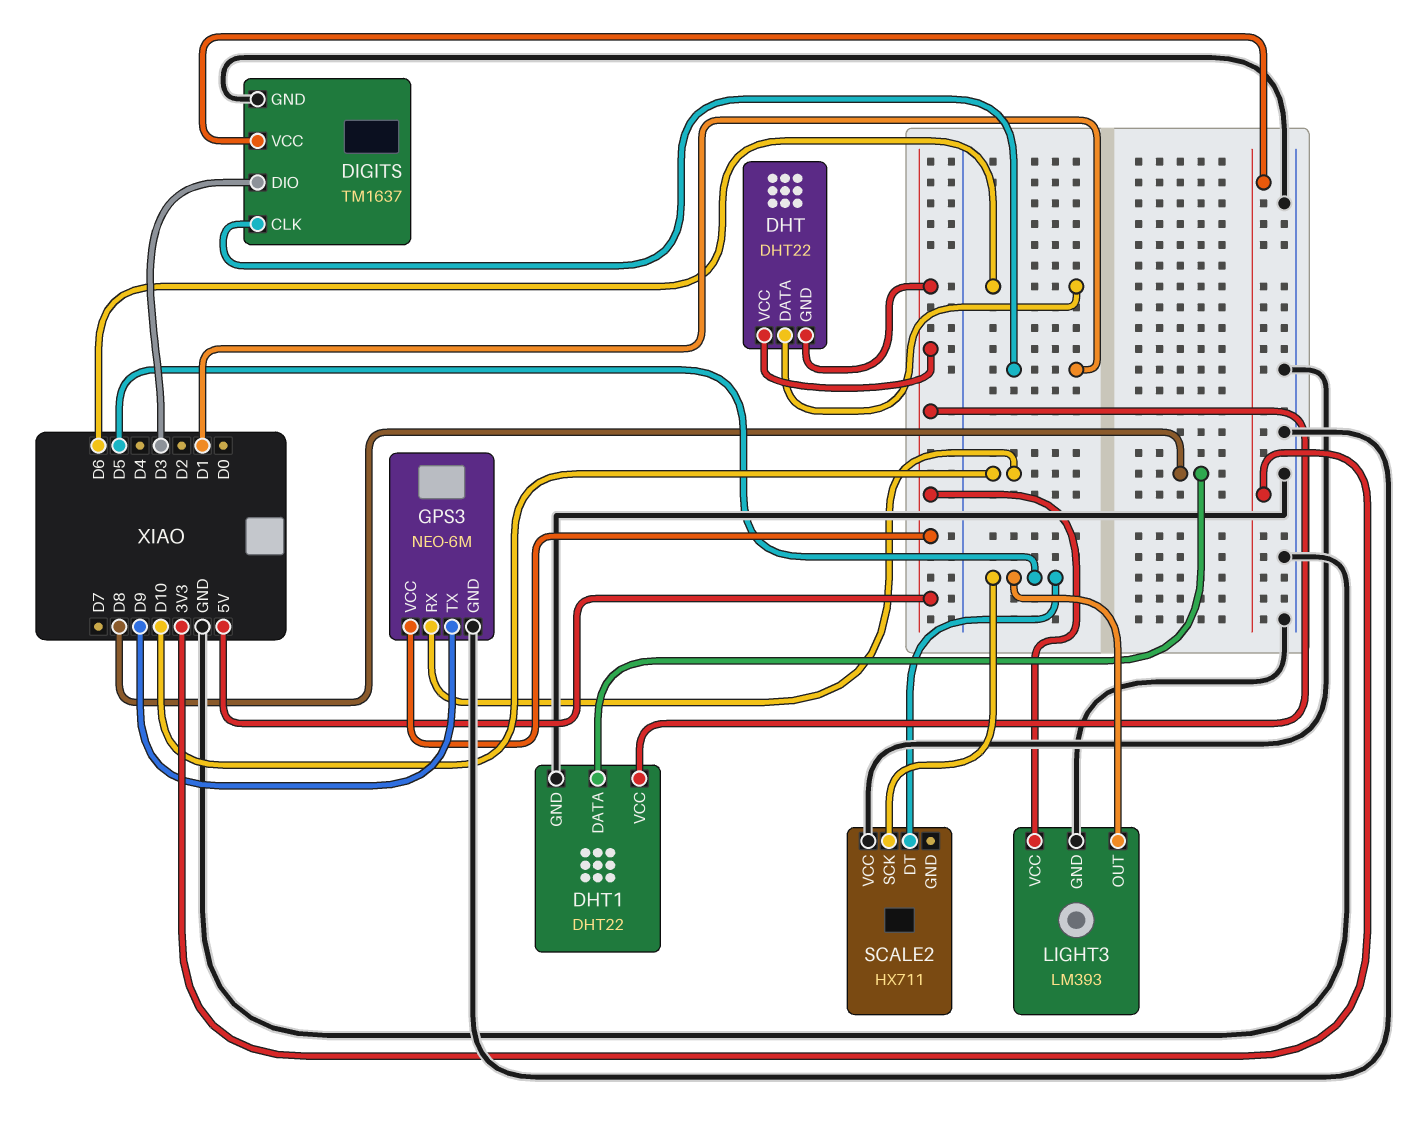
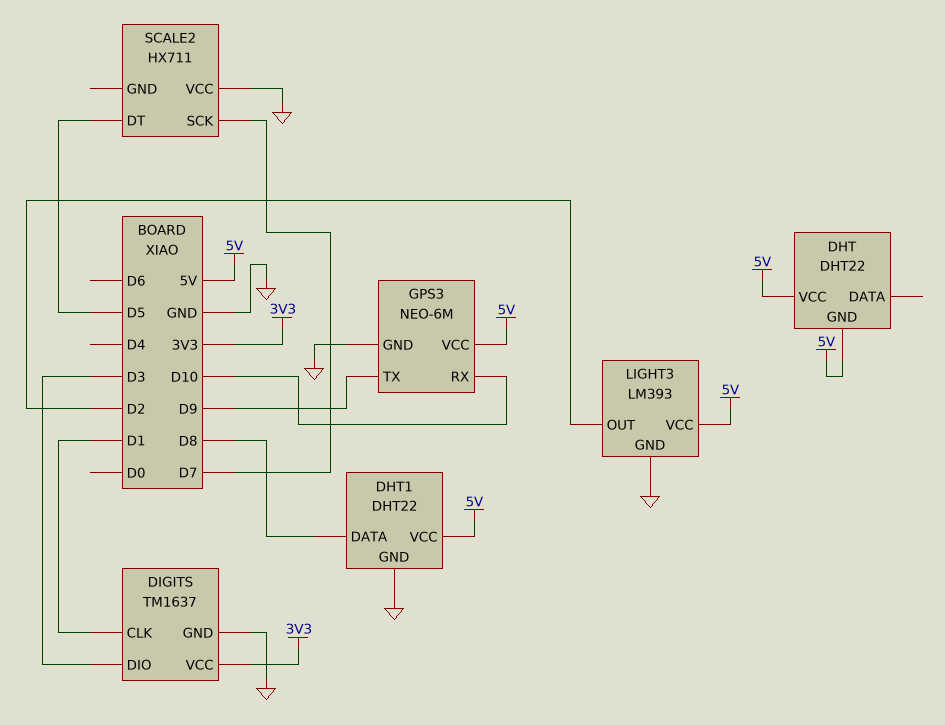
DHT pin DATA: D6 -> none
LIGHT3 pin OUT: D5 -> D2
SCALE2 pin SCK: D5 -> D7

